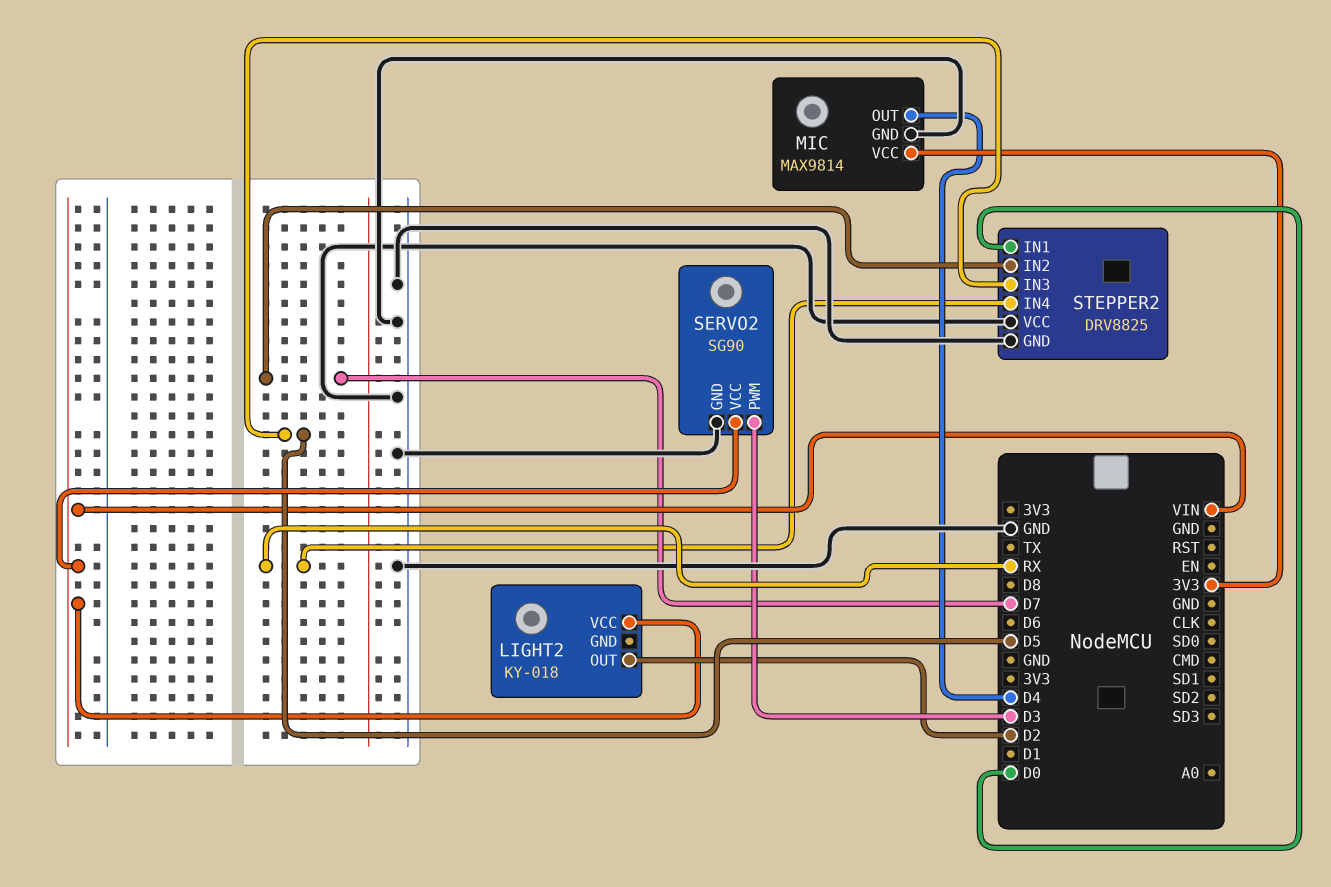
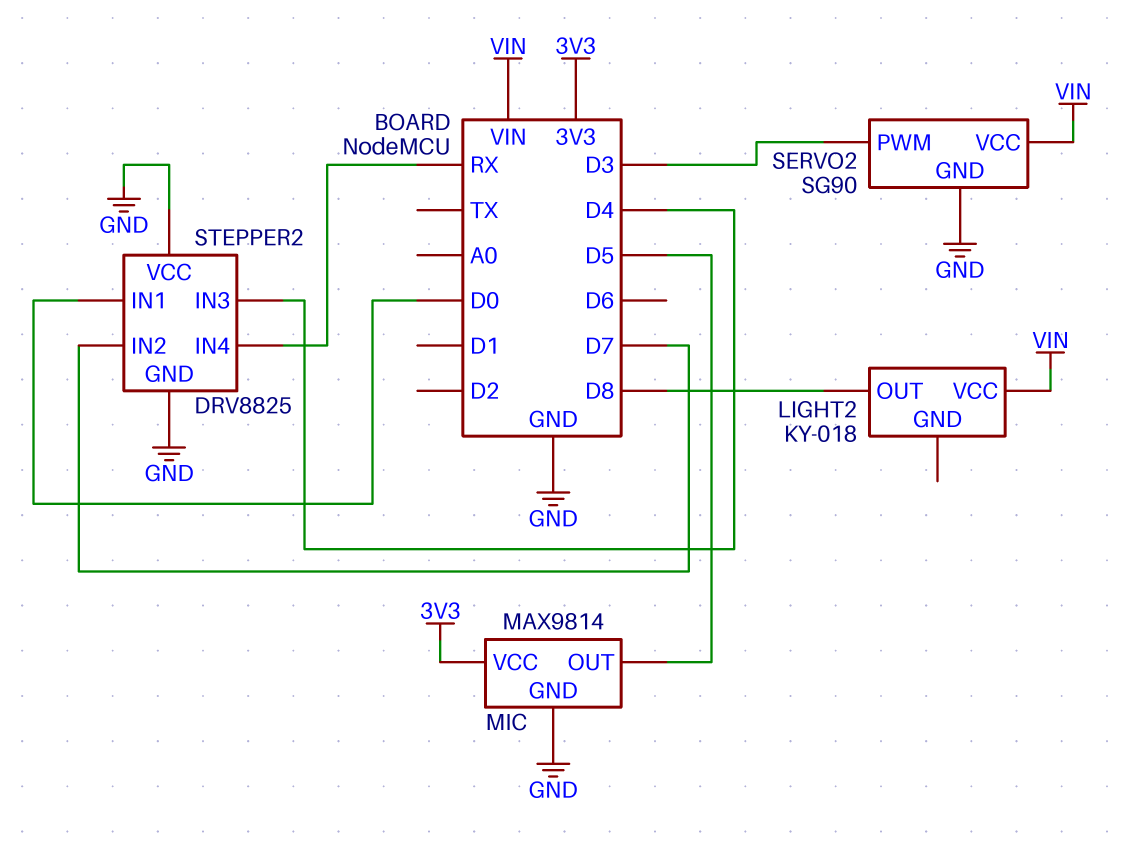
LIGHT2 pin OUT: D2 -> D8
MIC pin OUT: D4 -> D5
STEPPER2 pin IN3: D5 -> D4

